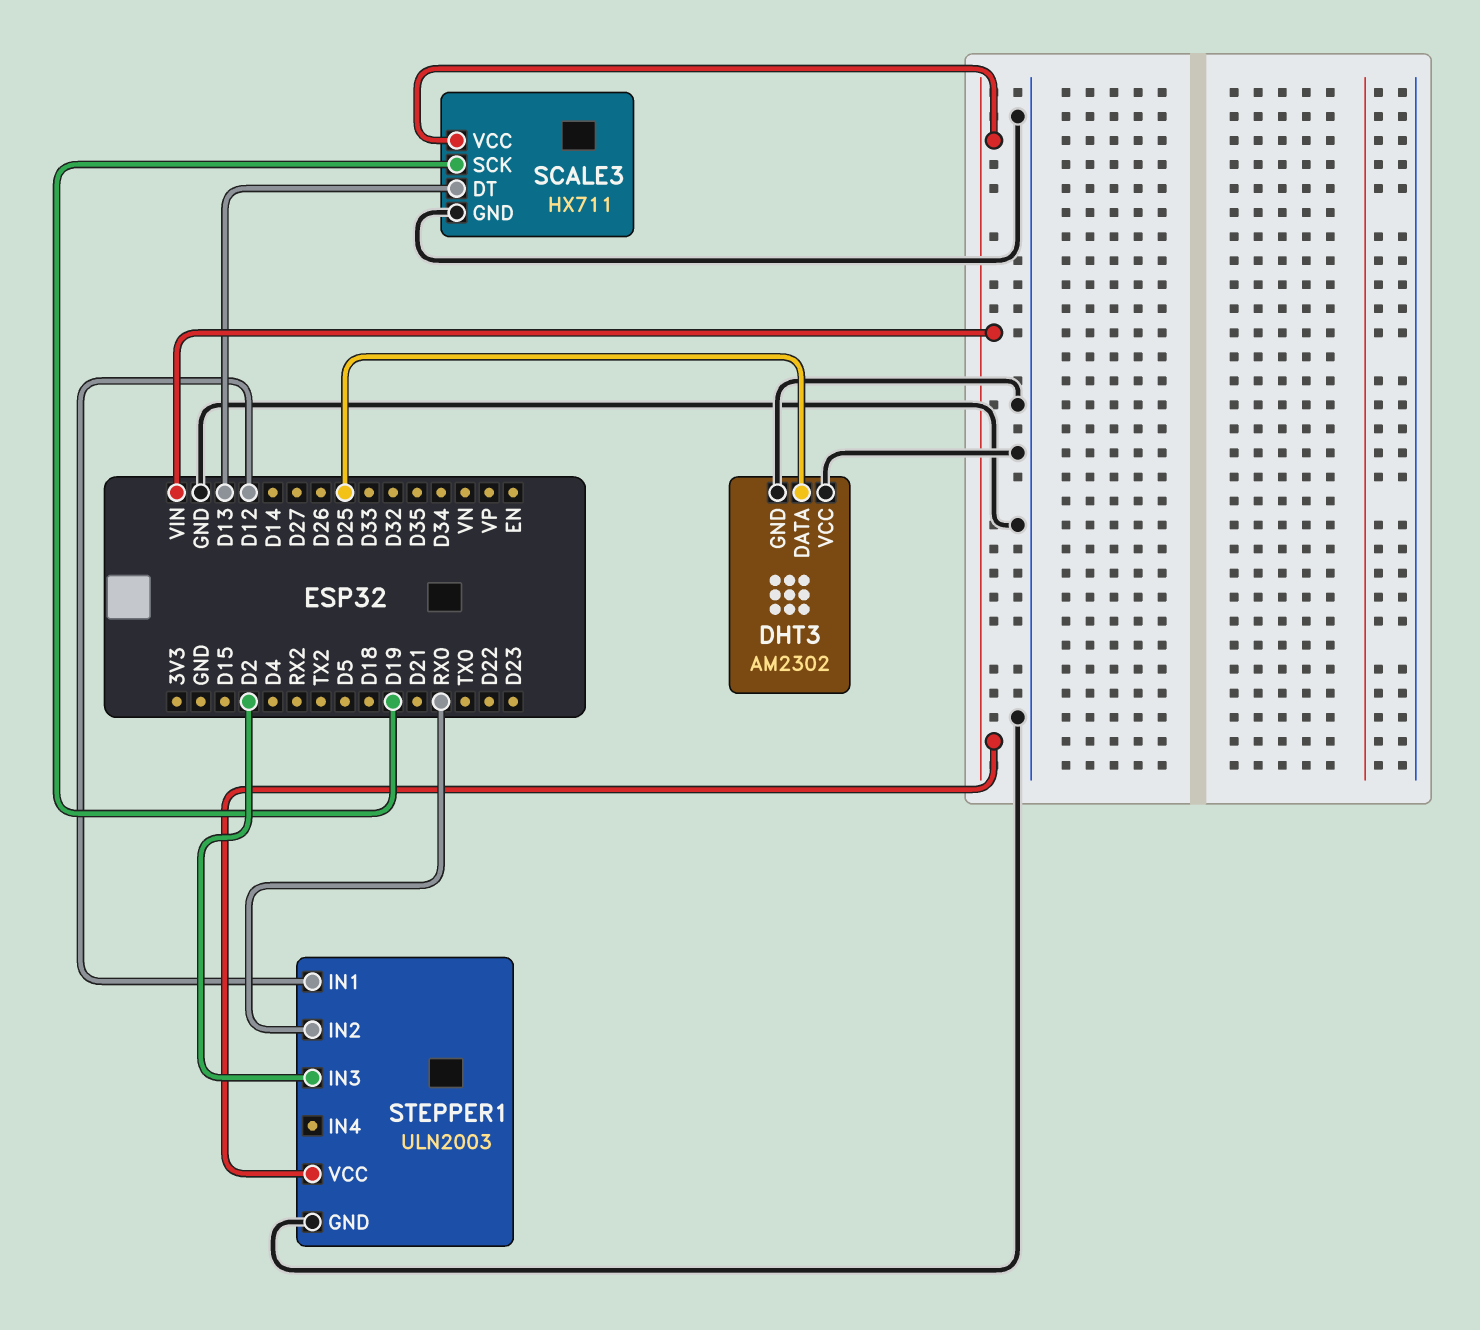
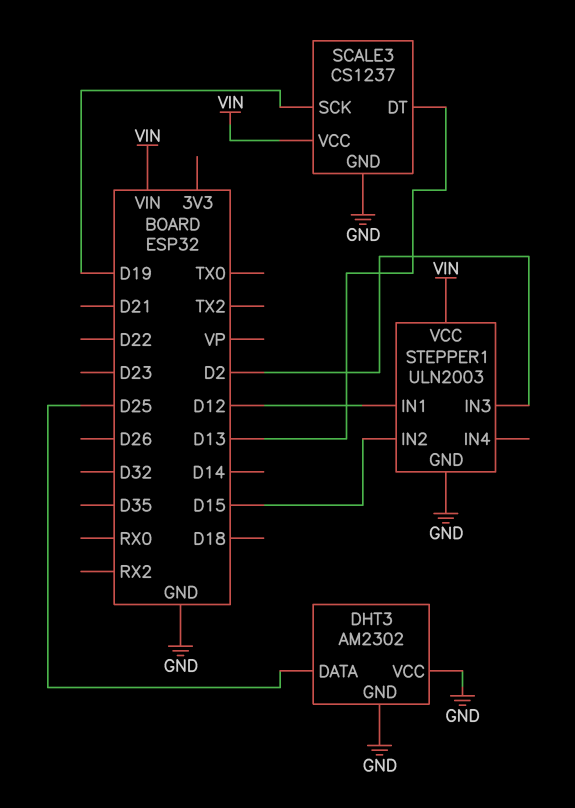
SCALE3: HX711 -> CS1237
STEPPER1 pin IN2: RX0 -> D15

